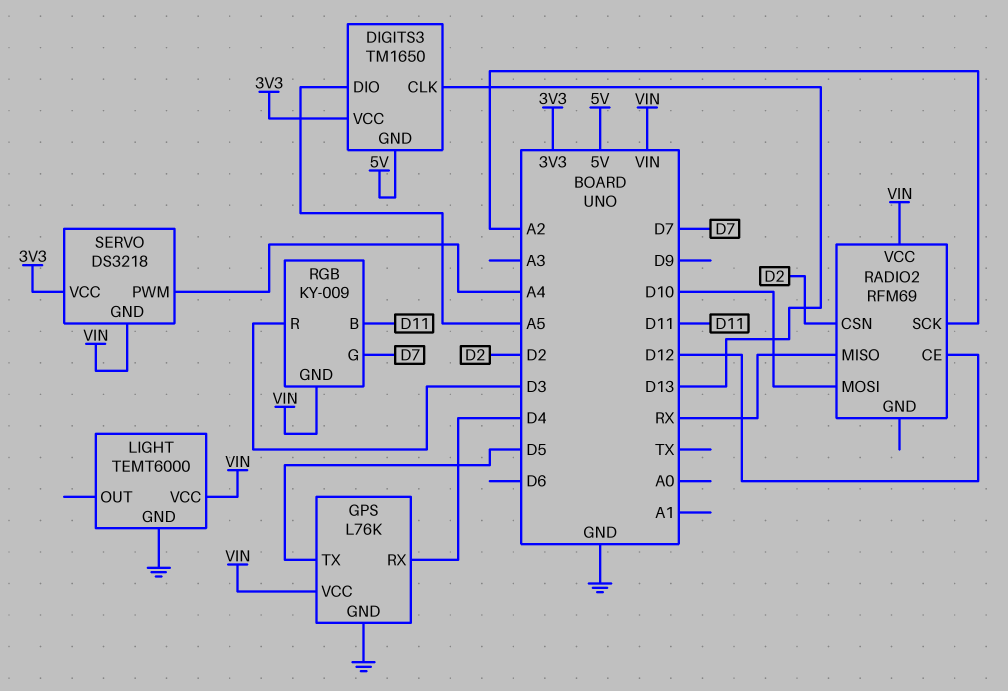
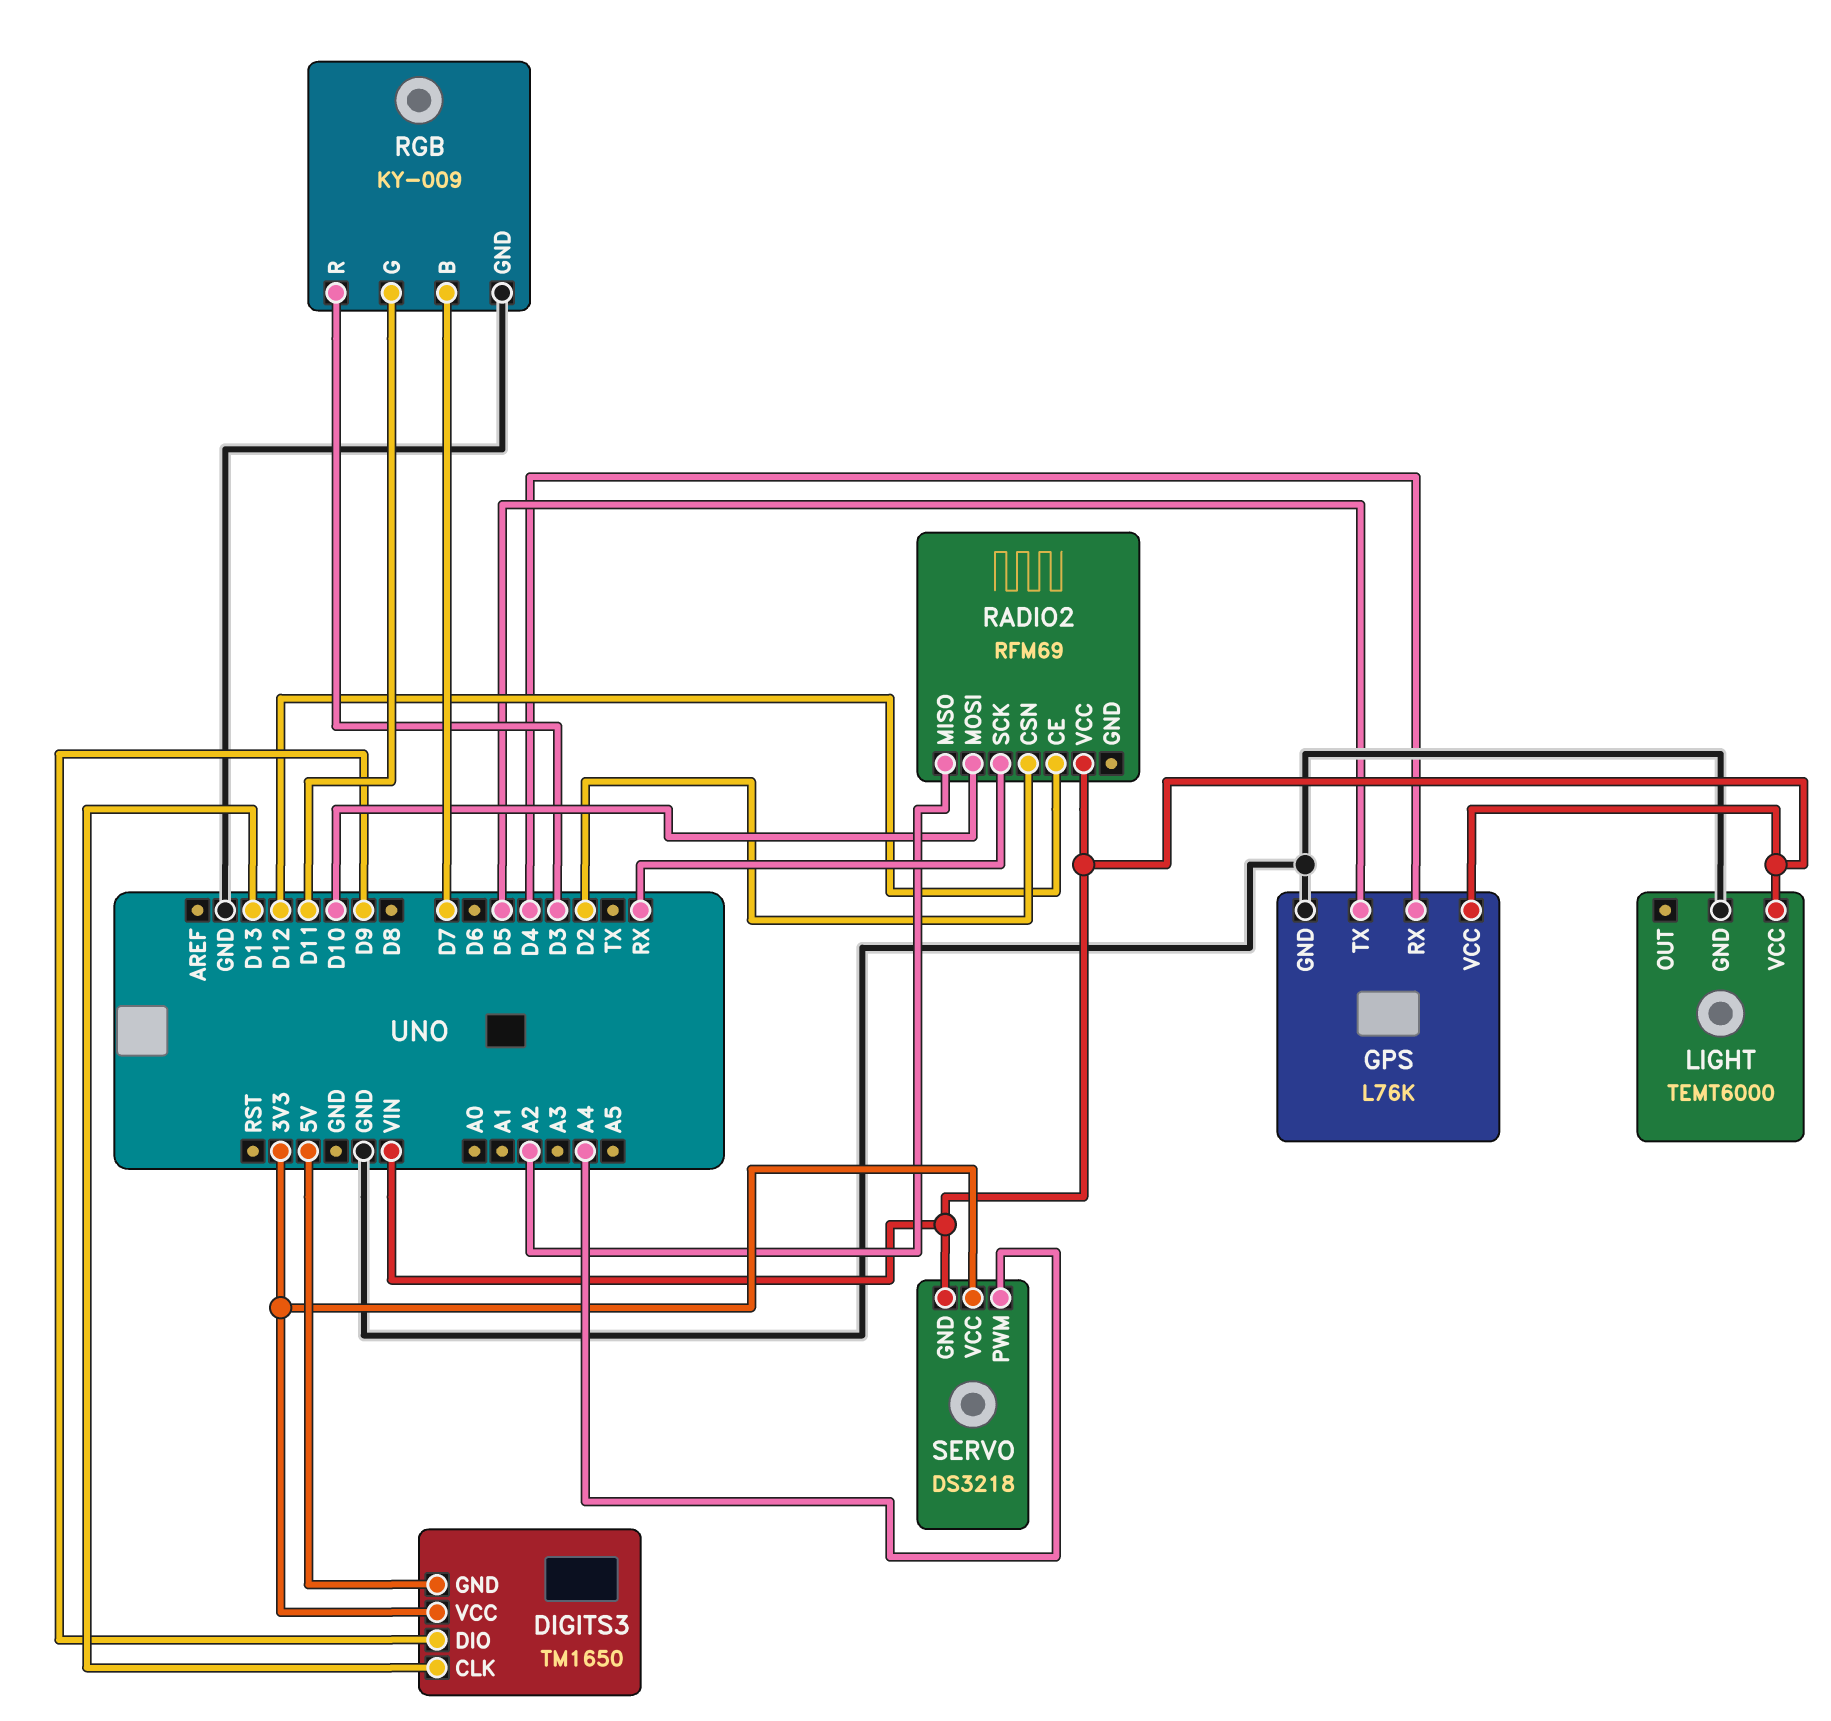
DIGITS3 pin DIO: A5 -> D9
RADIO2 pin MISO: RX -> A2
RADIO2 pin SCK: A2 -> RX
RGB pin B: D11 -> D7
RGB pin G: D7 -> D11
RGB pin GND: VIN -> GND

